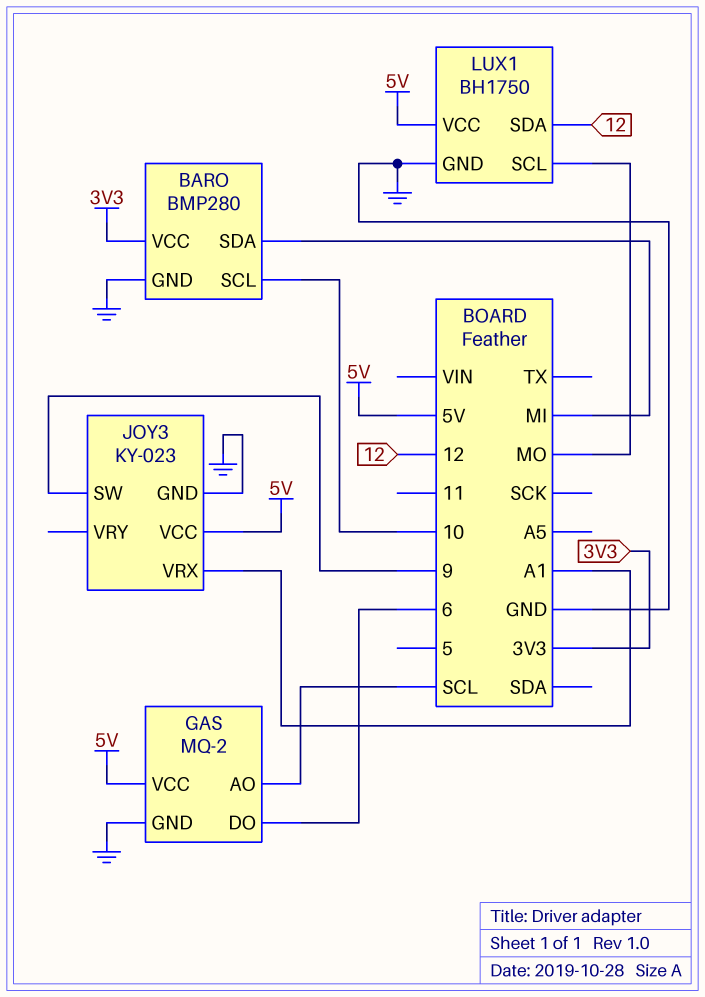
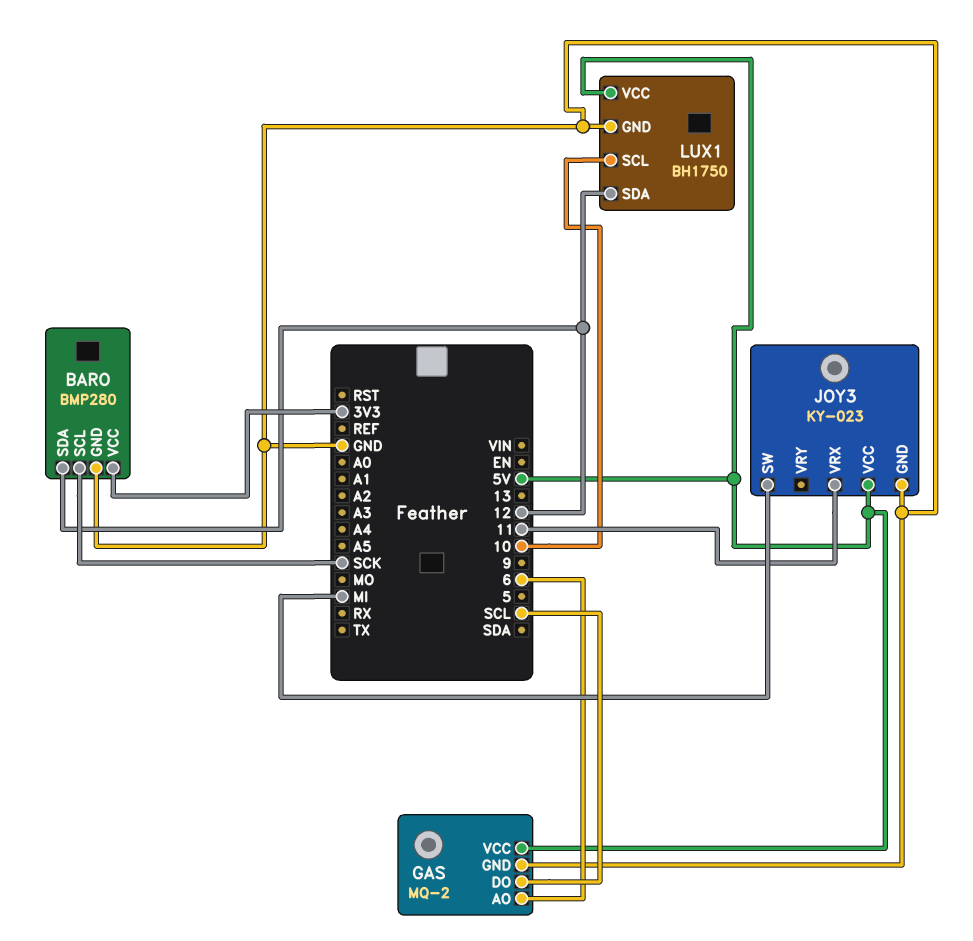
BARO pin SCL: 10 -> SCK
BARO pin SDA: MI -> 12
GAS pin AO: SCL -> 6
GAS pin DO: 6 -> SCL
JOY3 pin SW: 9 -> MI
JOY3 pin VRX: A1 -> 11
LUX1 pin SCL: MO -> 10

